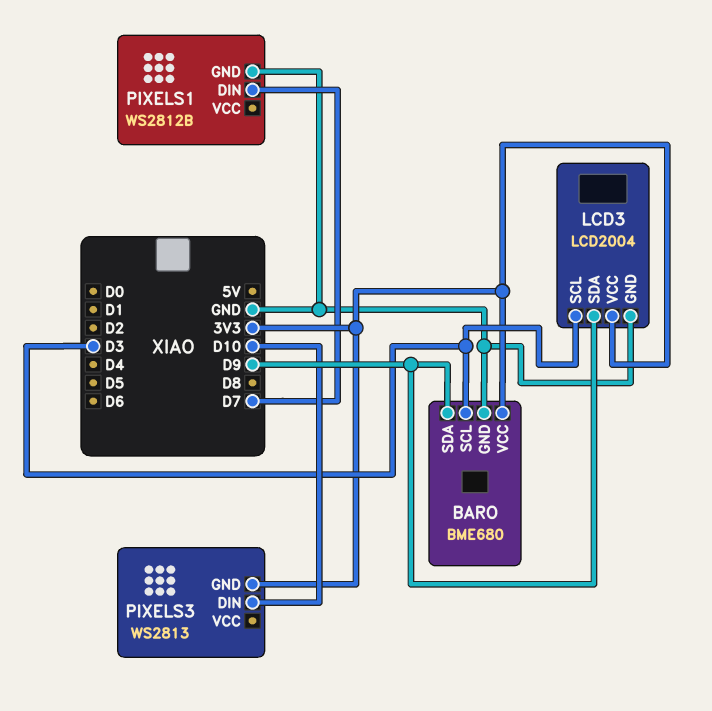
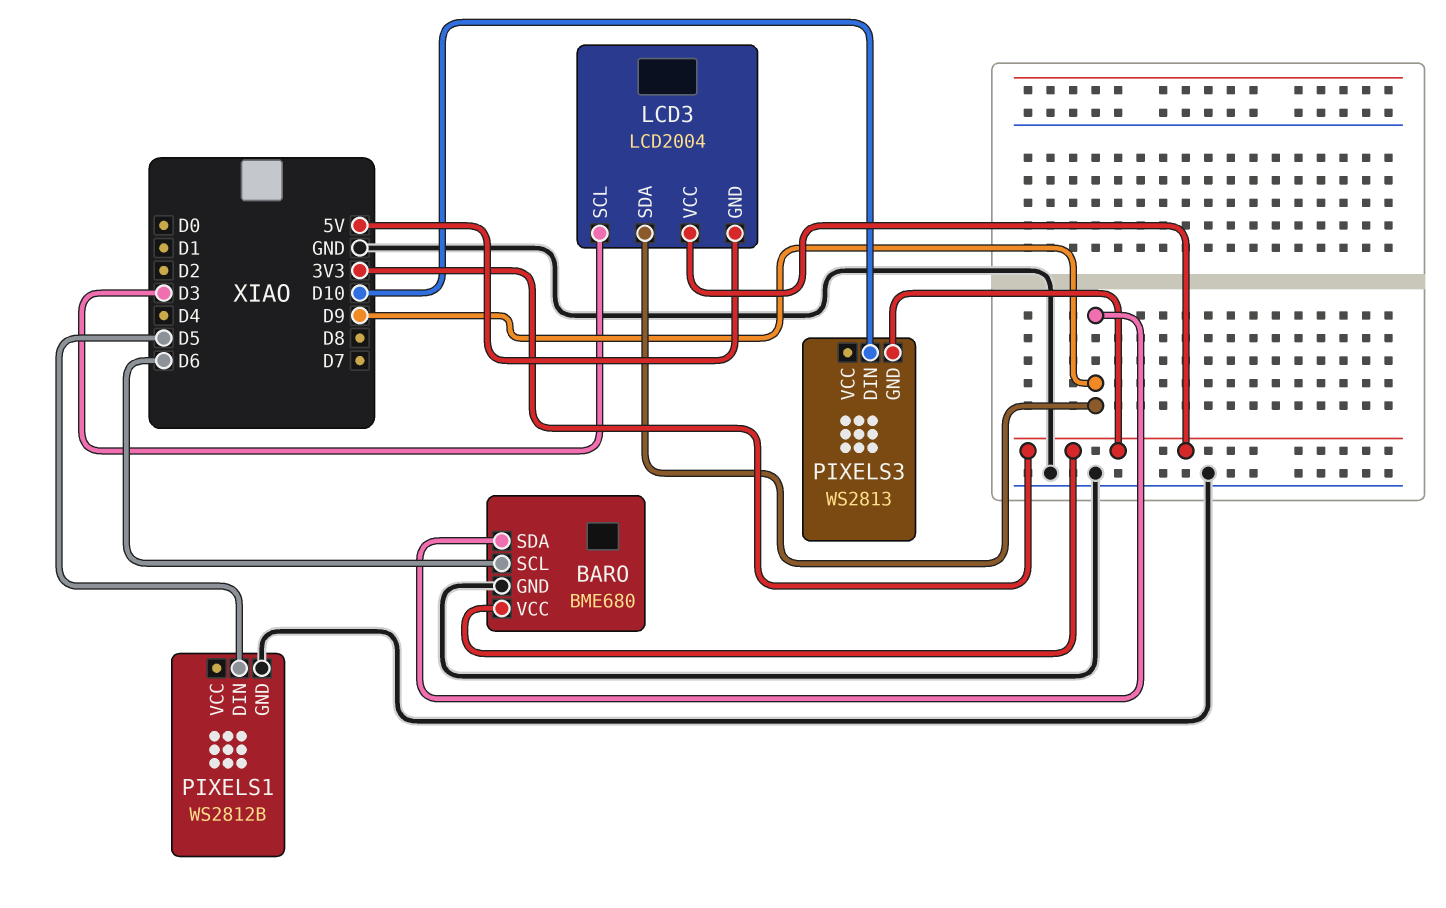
BARO pin SCL: D3 -> D6
LCD3 pin GND: GND -> 5V
PIXELS1 pin DIN: D7 -> D5

